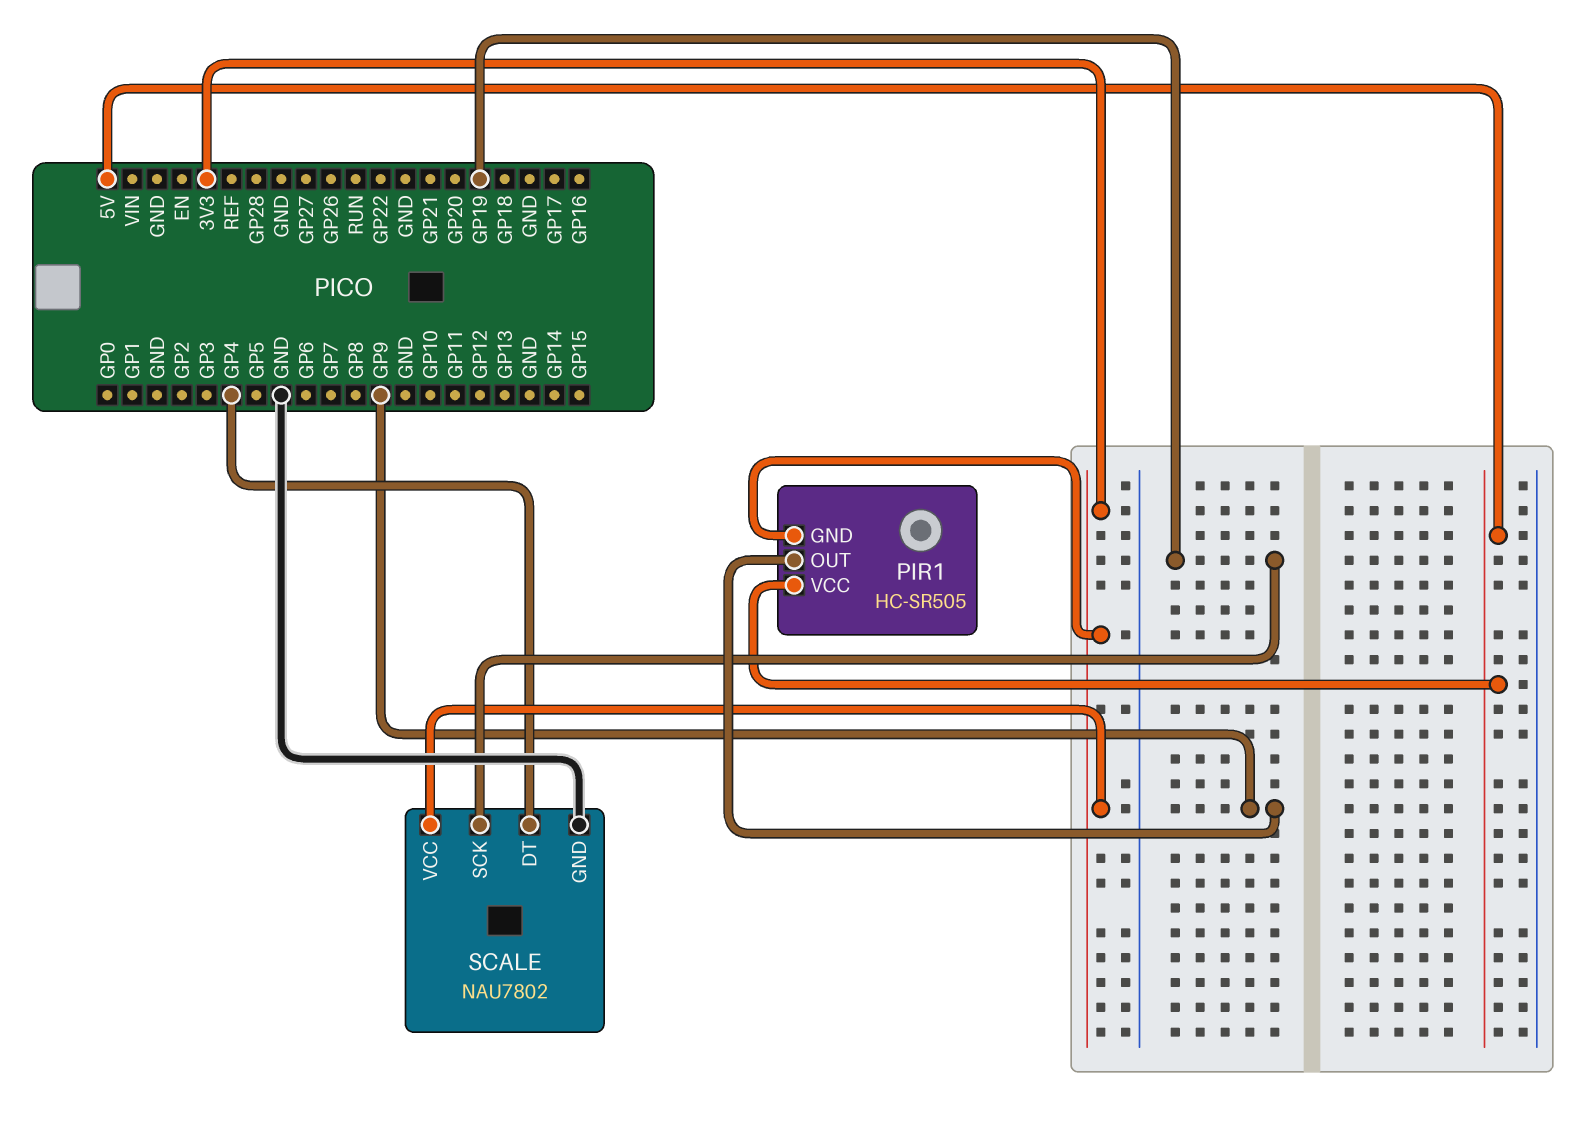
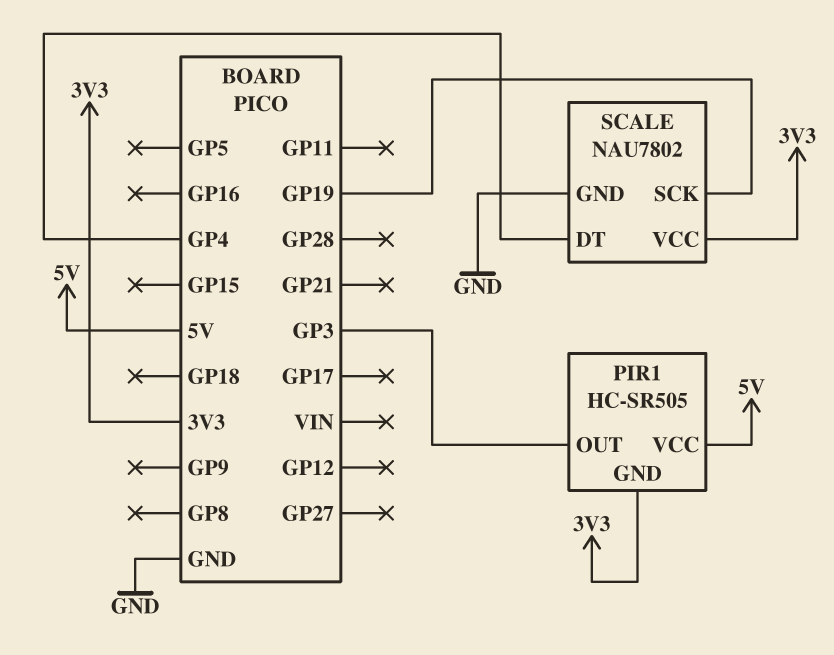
PIR1 pin OUT: GP9 -> GP3

